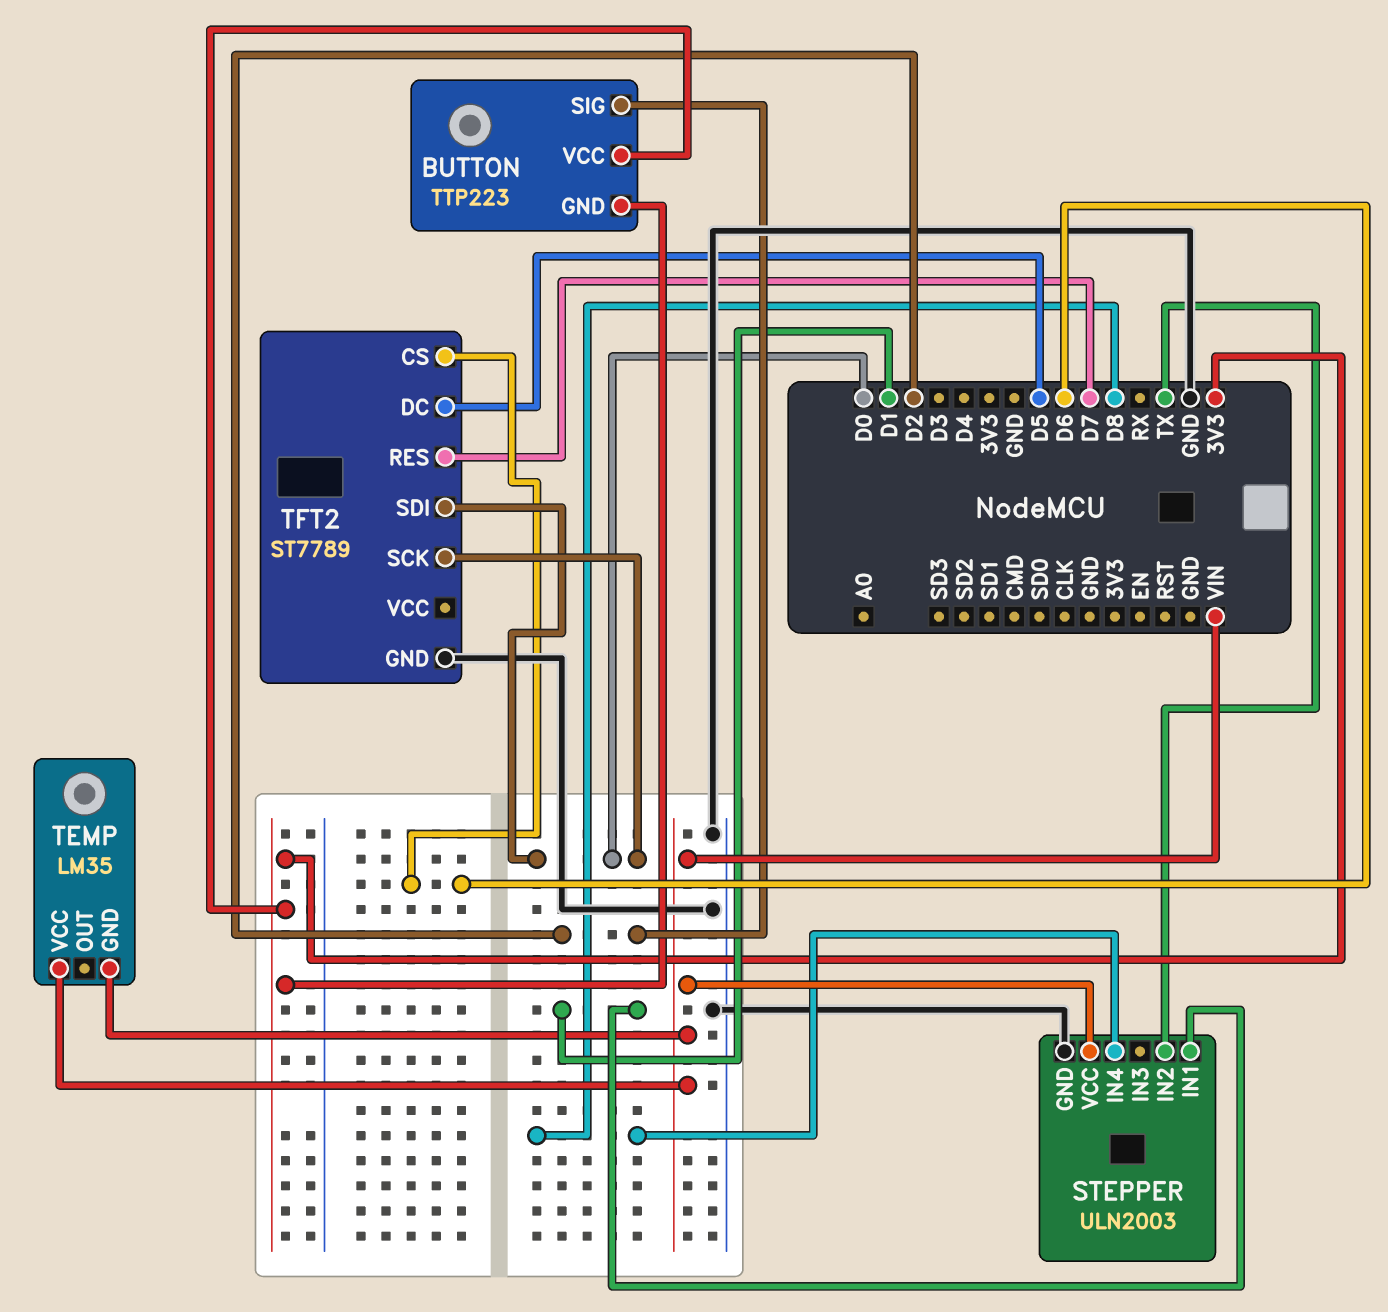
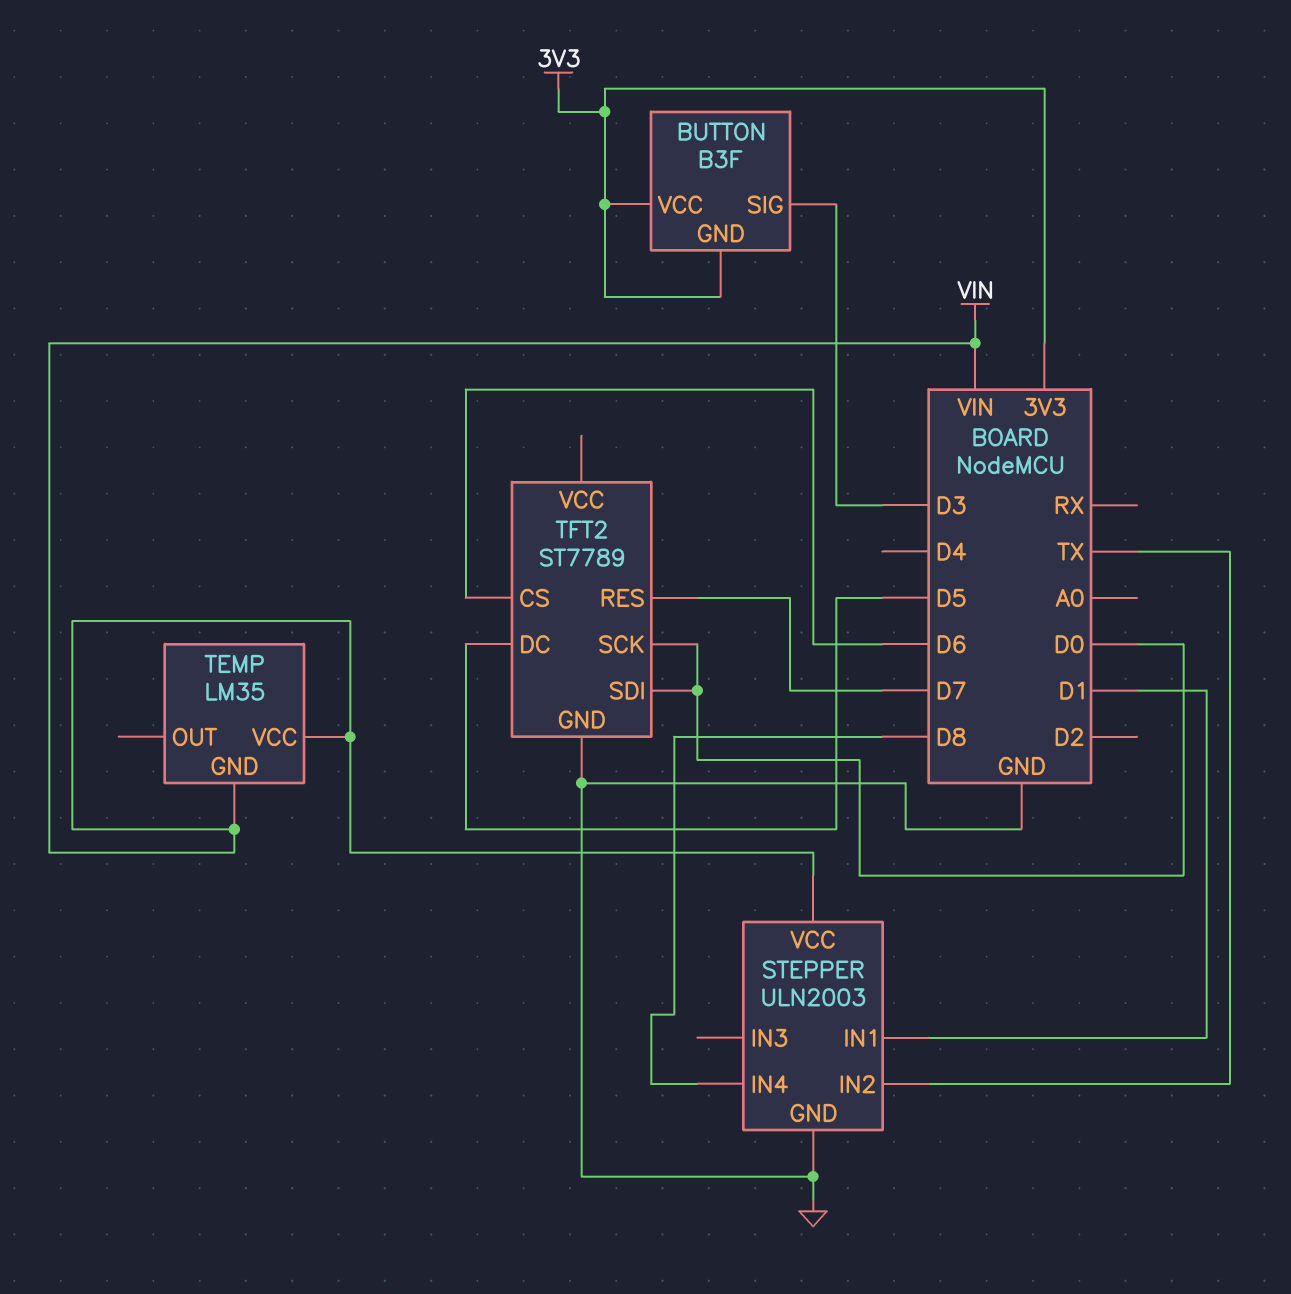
BUTTON: TTP223 -> B3F
BUTTON pin SIG: D2 -> D3

